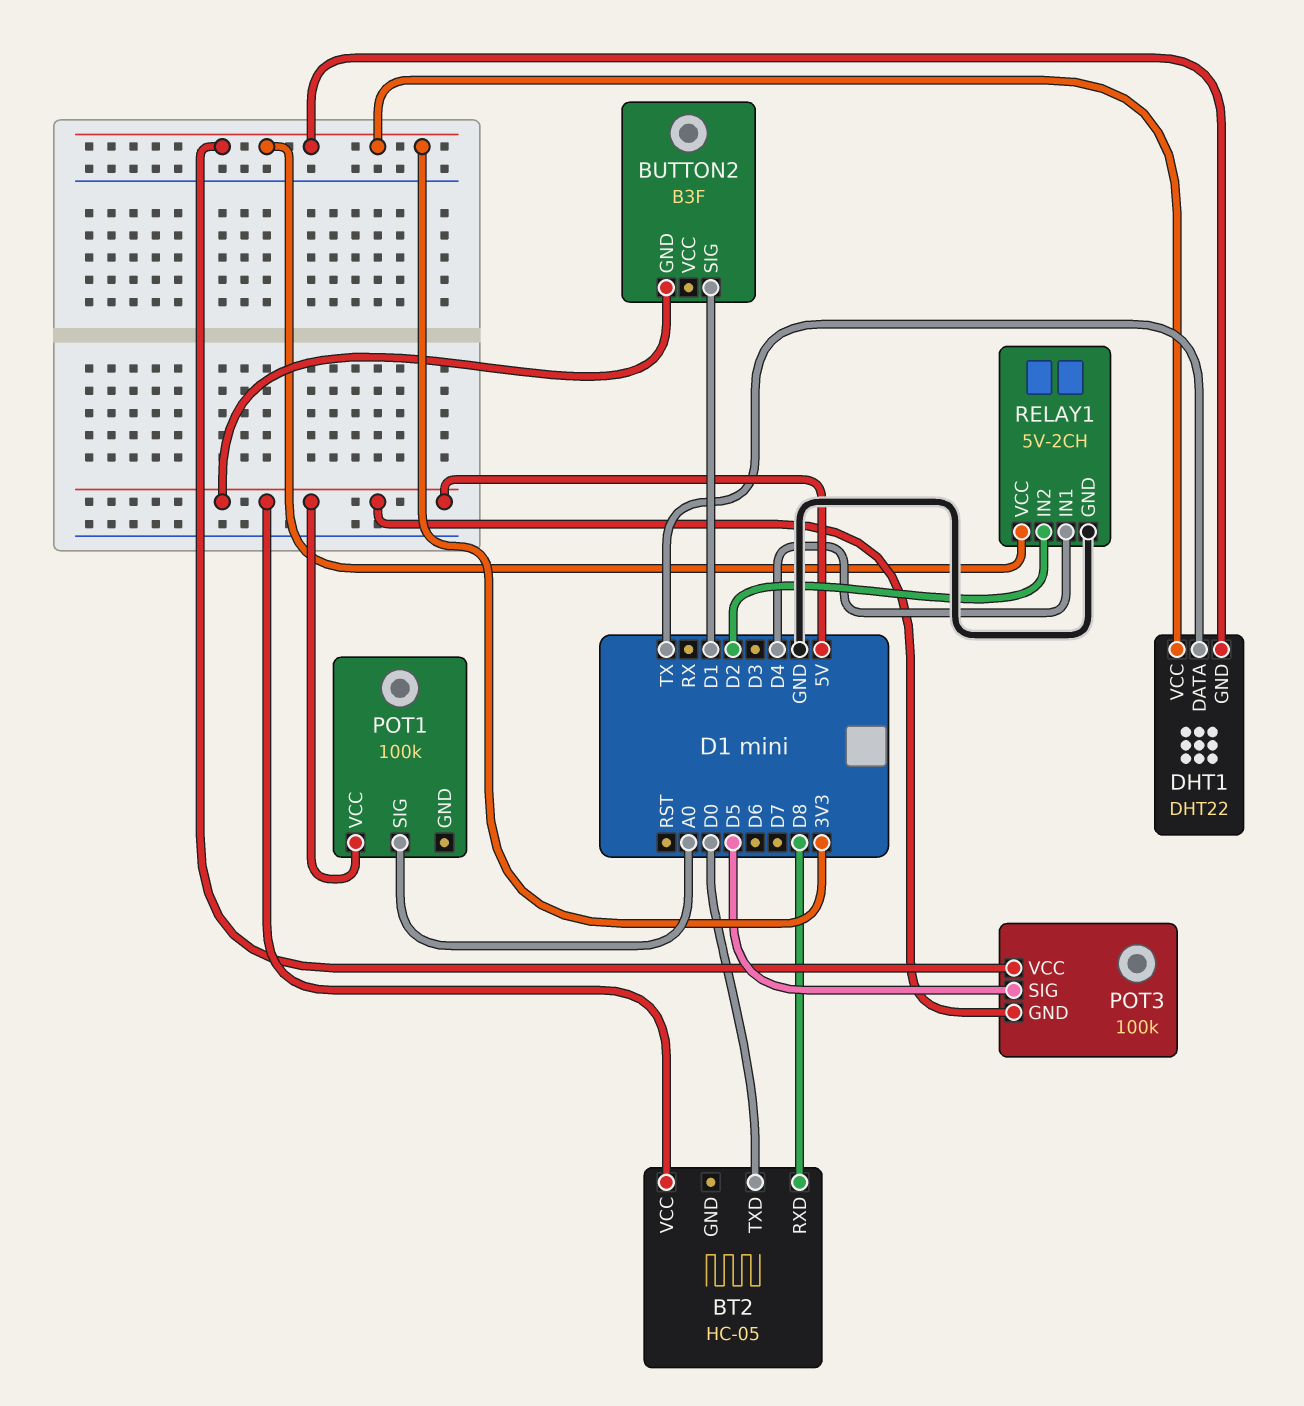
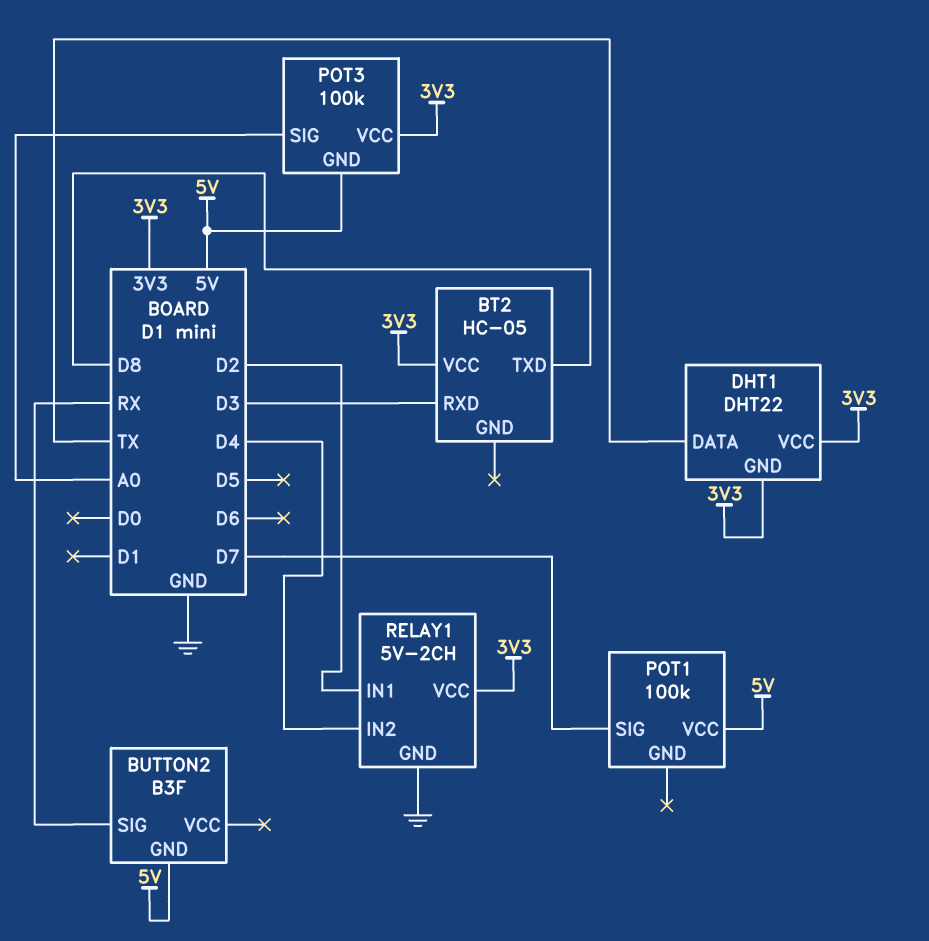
BT2 pin RXD: D8 -> D3
BT2 pin TXD: D0 -> D8
BT2 pin VCC: 5V -> 3V3
BUTTON2 pin SIG: D1 -> RX
POT1 pin SIG: A0 -> D7
POT3 pin SIG: D5 -> A0
RELAY1 pin IN1: D4 -> D2
RELAY1 pin IN2: D2 -> D4

